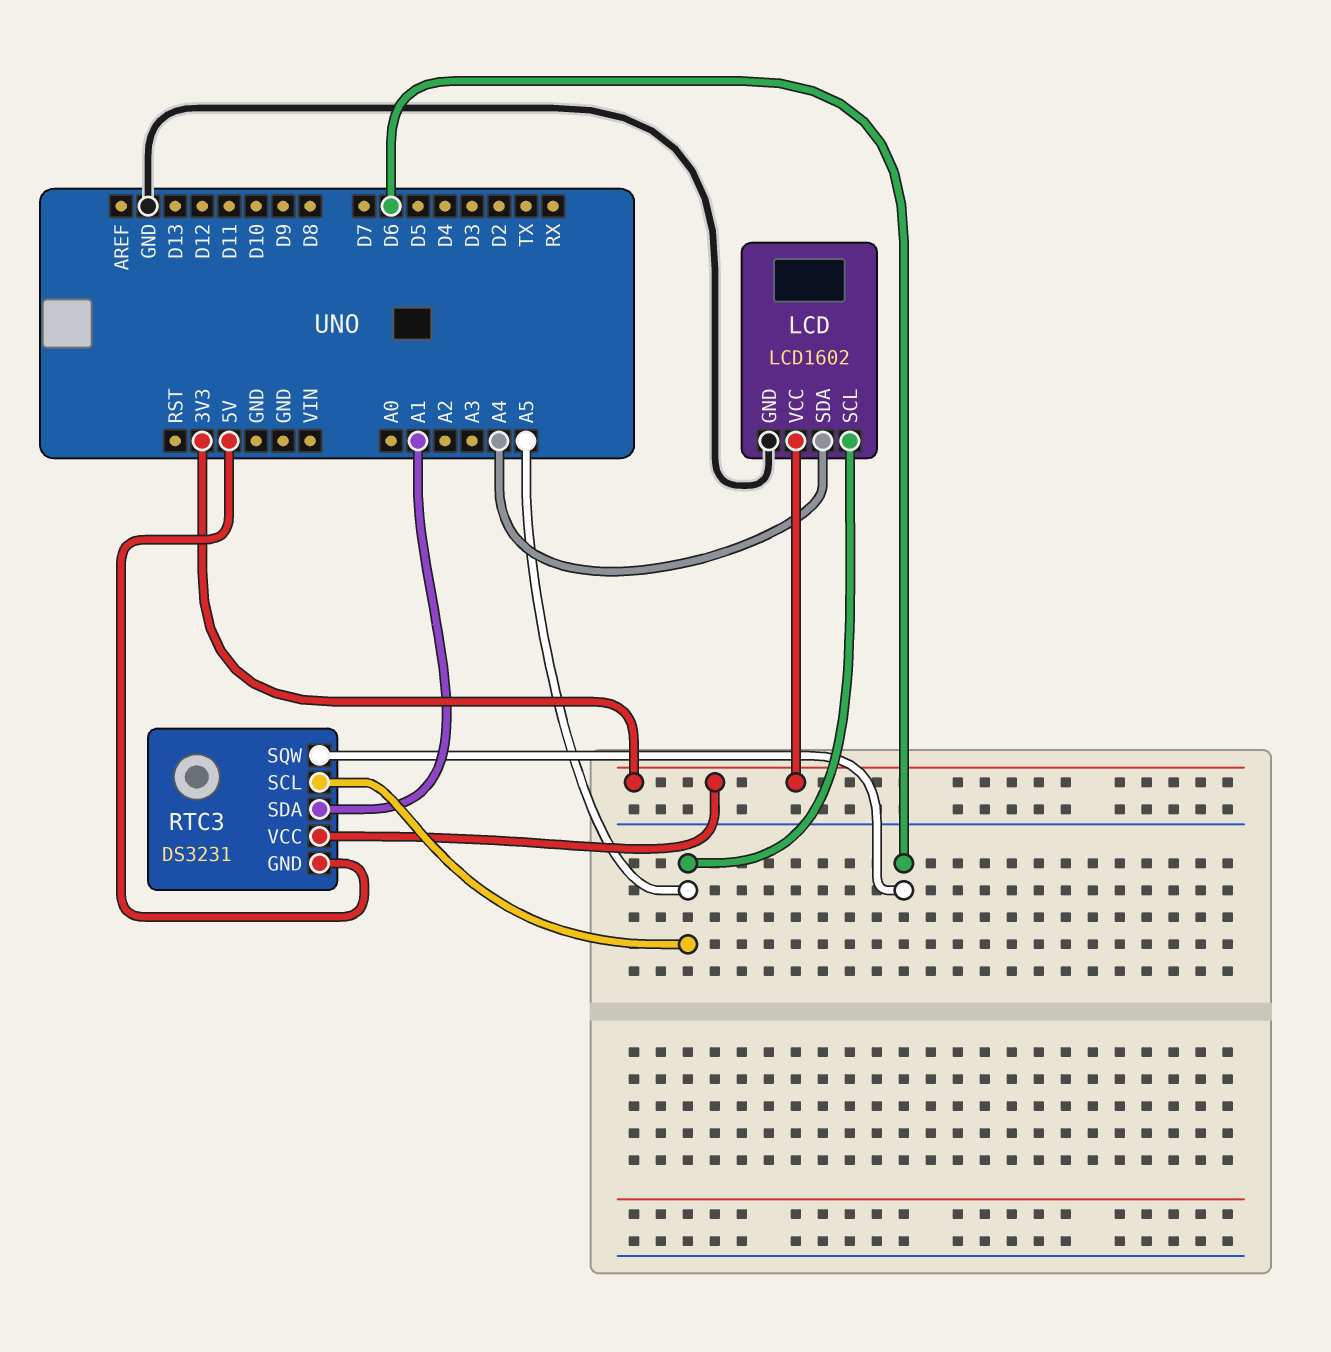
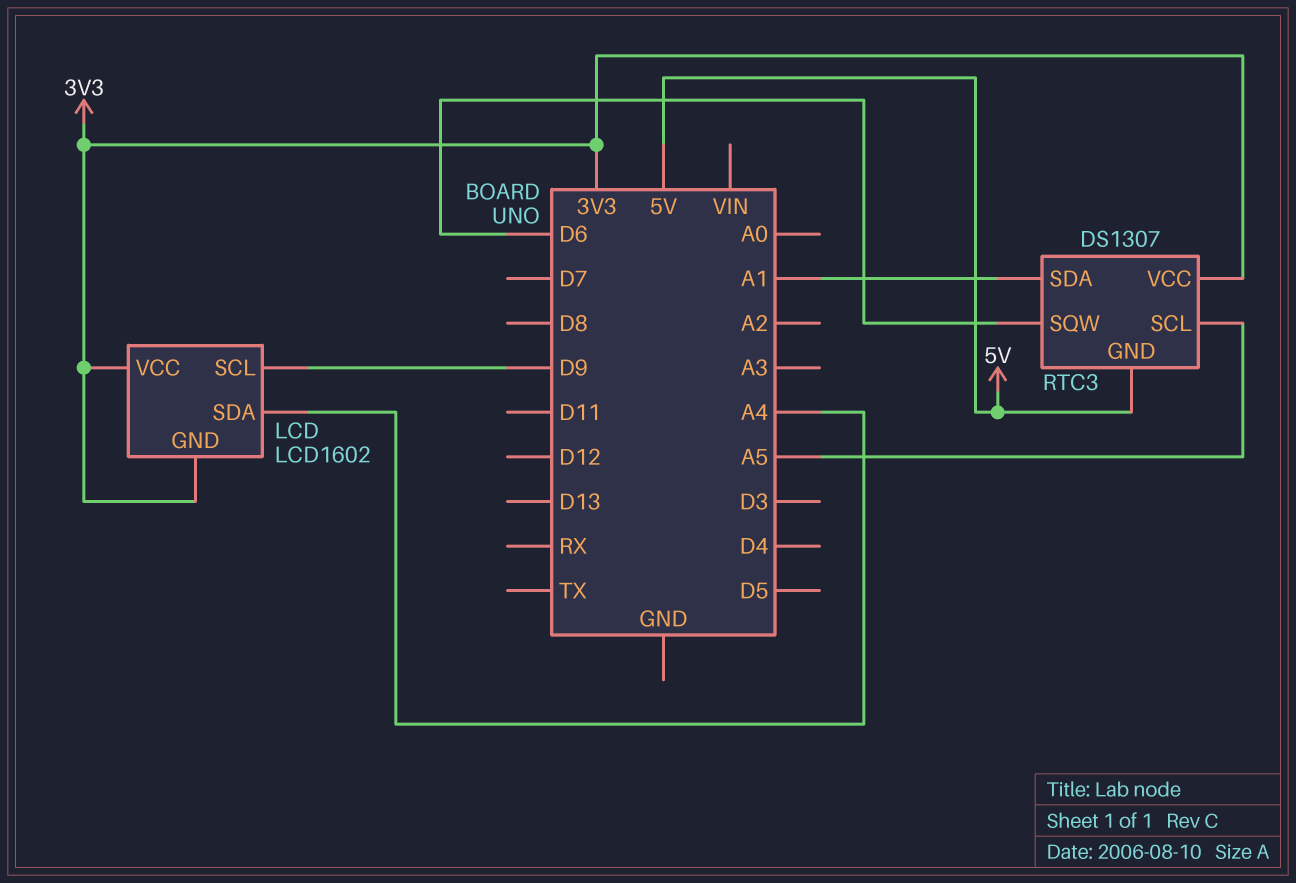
LCD pin GND: GND -> 3V3
LCD pin SCL: A5 -> D9
RTC3: DS3231 -> DS1307

